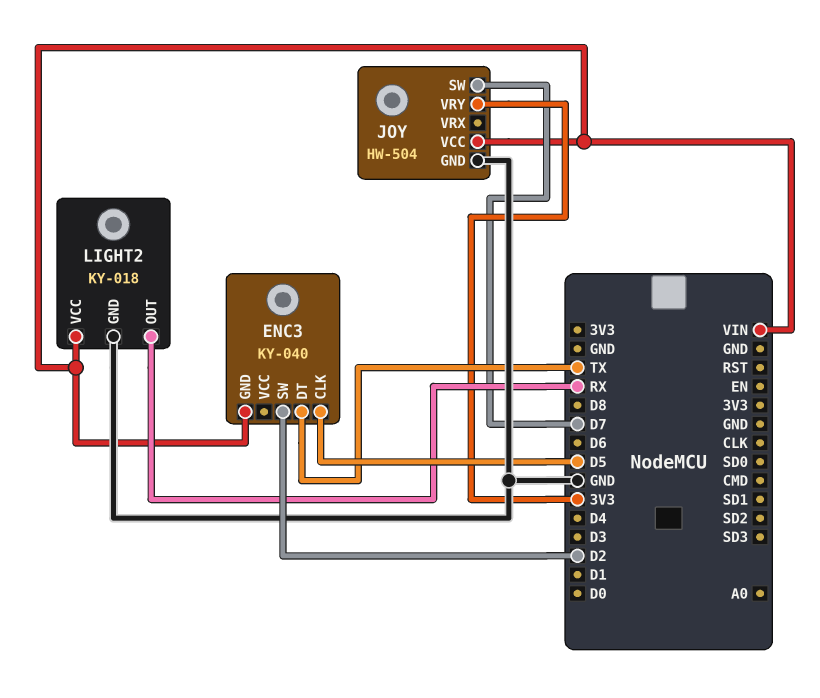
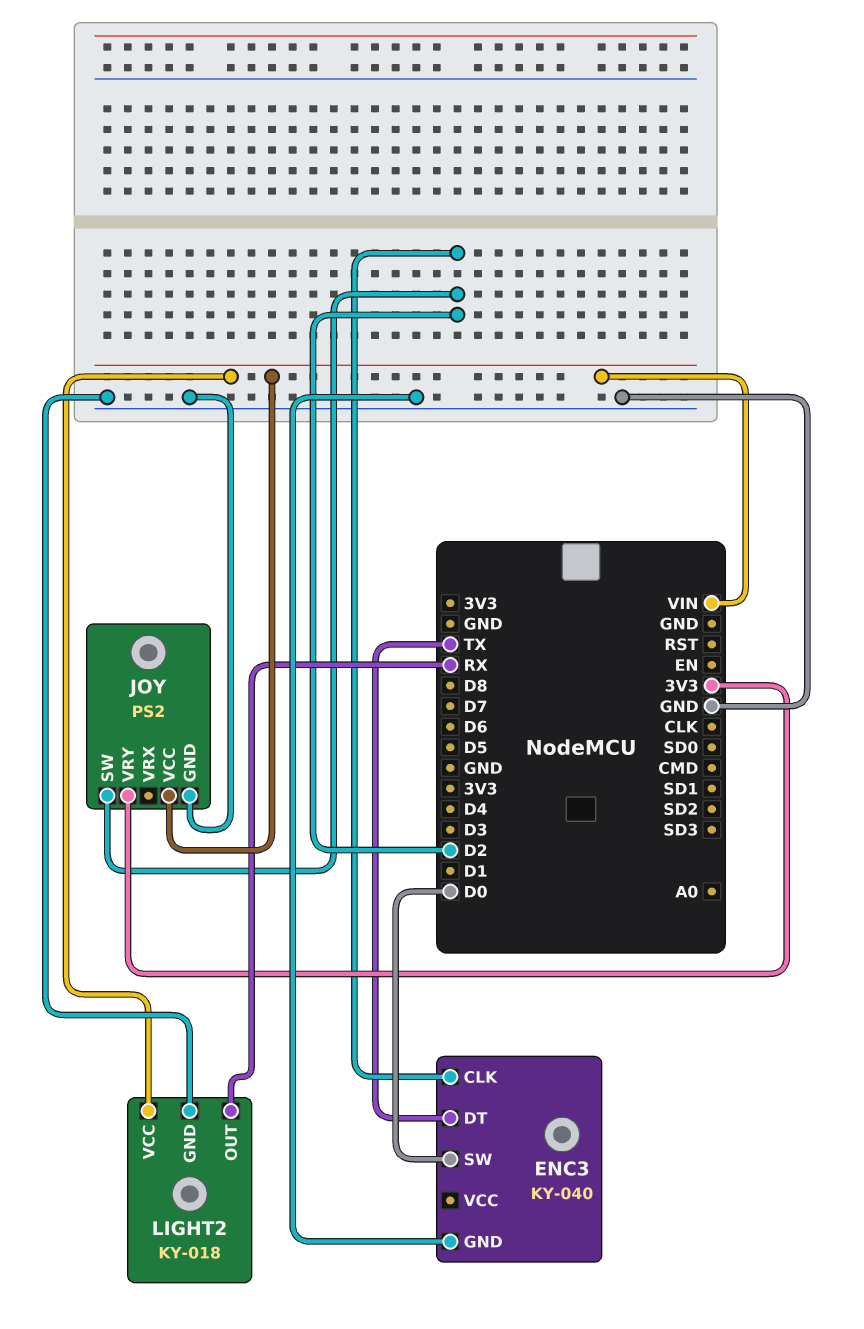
ENC3 pin CLK: D5 -> D2
ENC3 pin GND: VIN -> GND
ENC3 pin SW: D2 -> D0
JOY: HW-504 -> PS2
JOY pin SW: D7 -> D2

